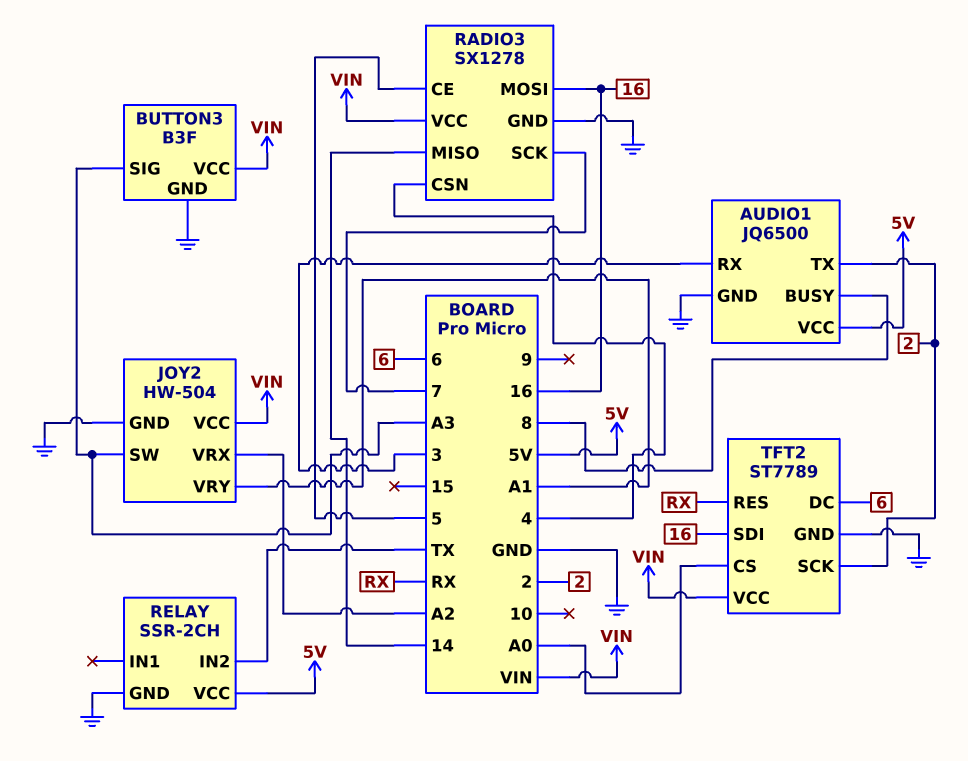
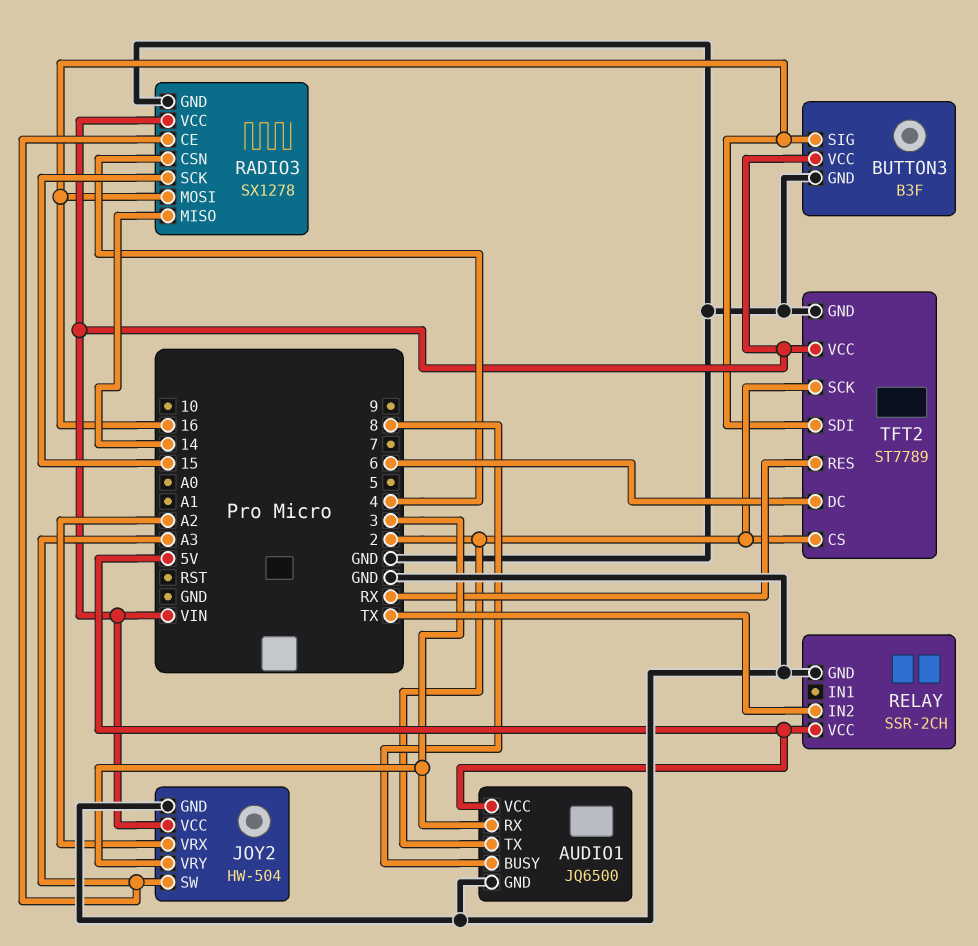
BUTTON3 pin SIG: A3 -> 16
JOY2 pin VRY: A1 -> 3
RADIO3 pin CE: 5 -> A3
RADIO3 pin SCK: 7 -> 15
TFT2 pin CS: A0 -> 2

